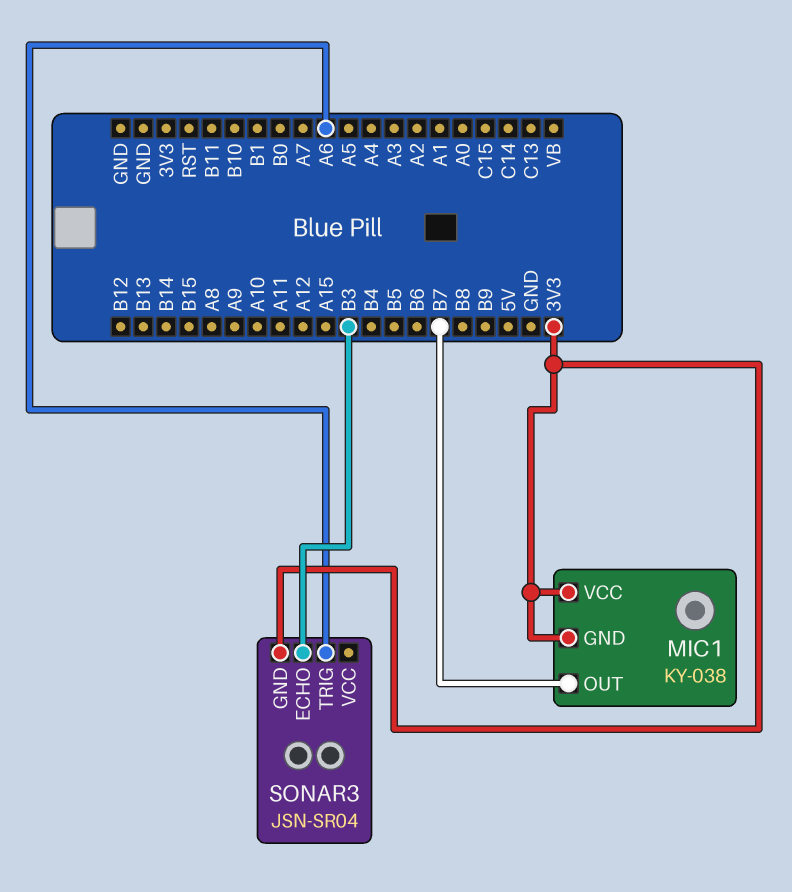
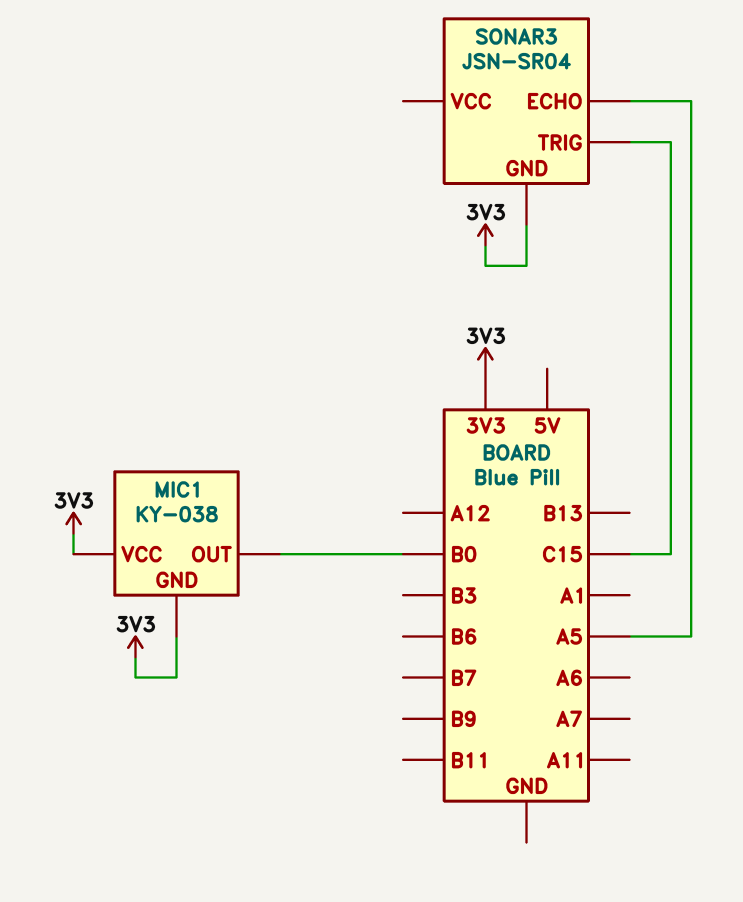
MIC1 pin OUT: B7 -> B0
SONAR3 pin ECHO: B3 -> A5
SONAR3 pin TRIG: A6 -> C15

